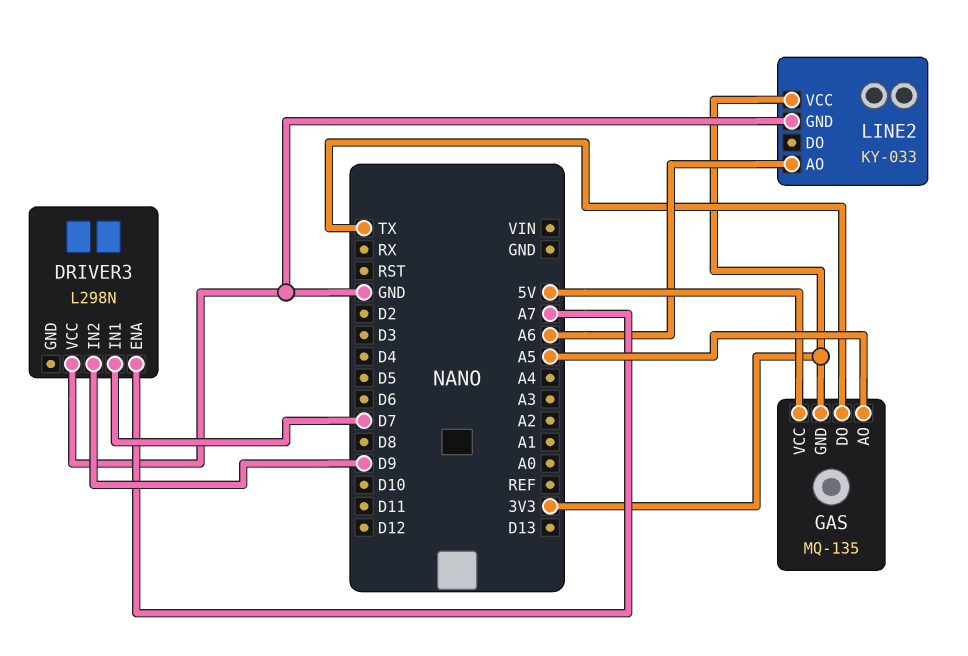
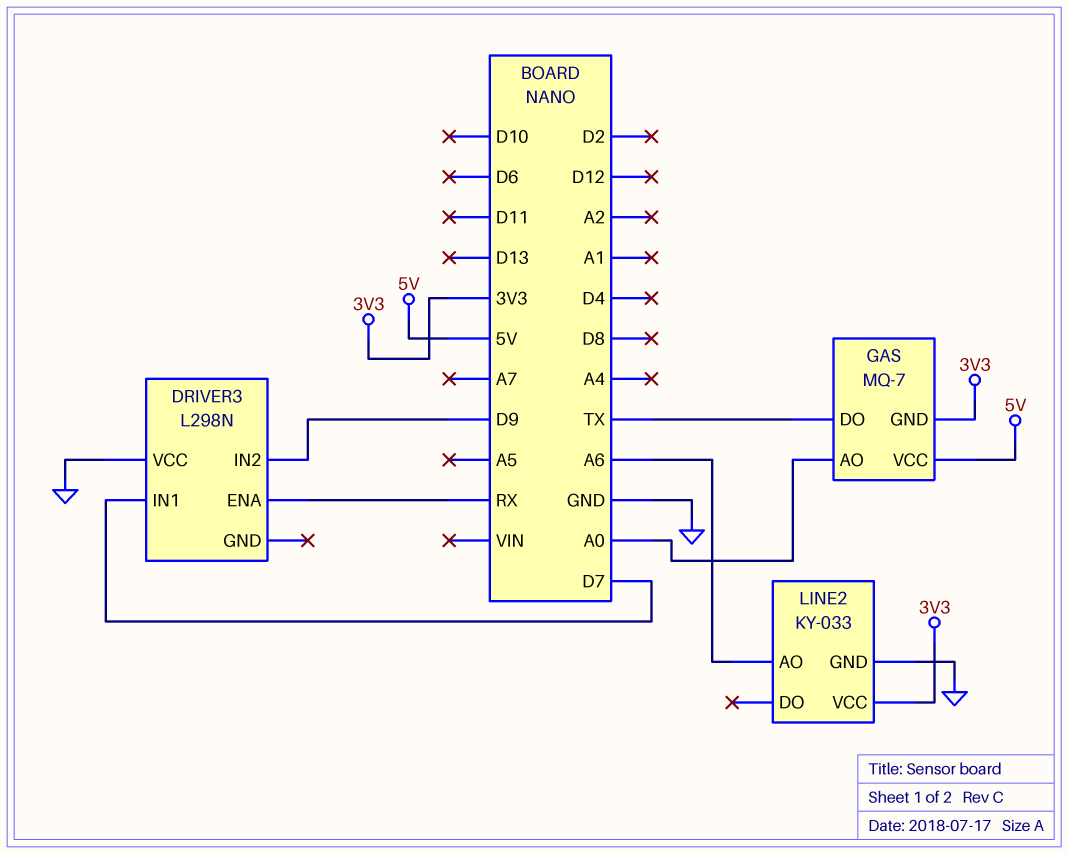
DRIVER3 pin ENA: A7 -> RX
GAS: MQ-135 -> MQ-7
GAS pin AO: A5 -> A0

